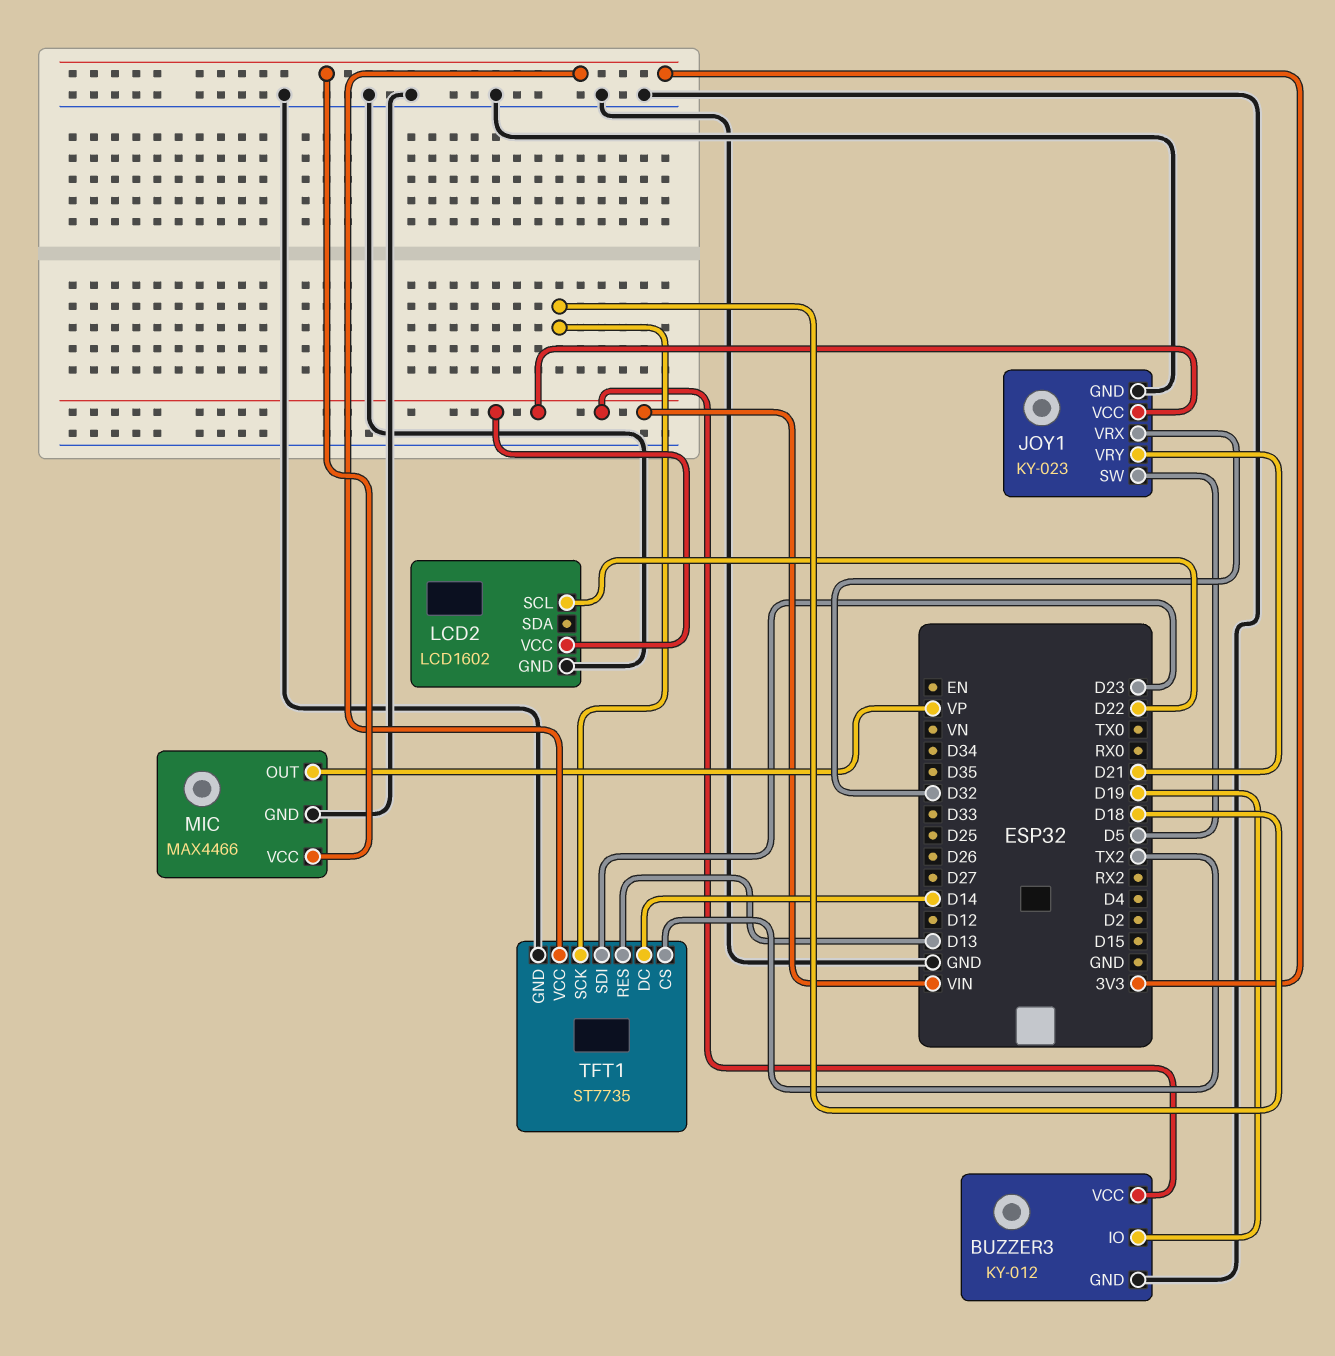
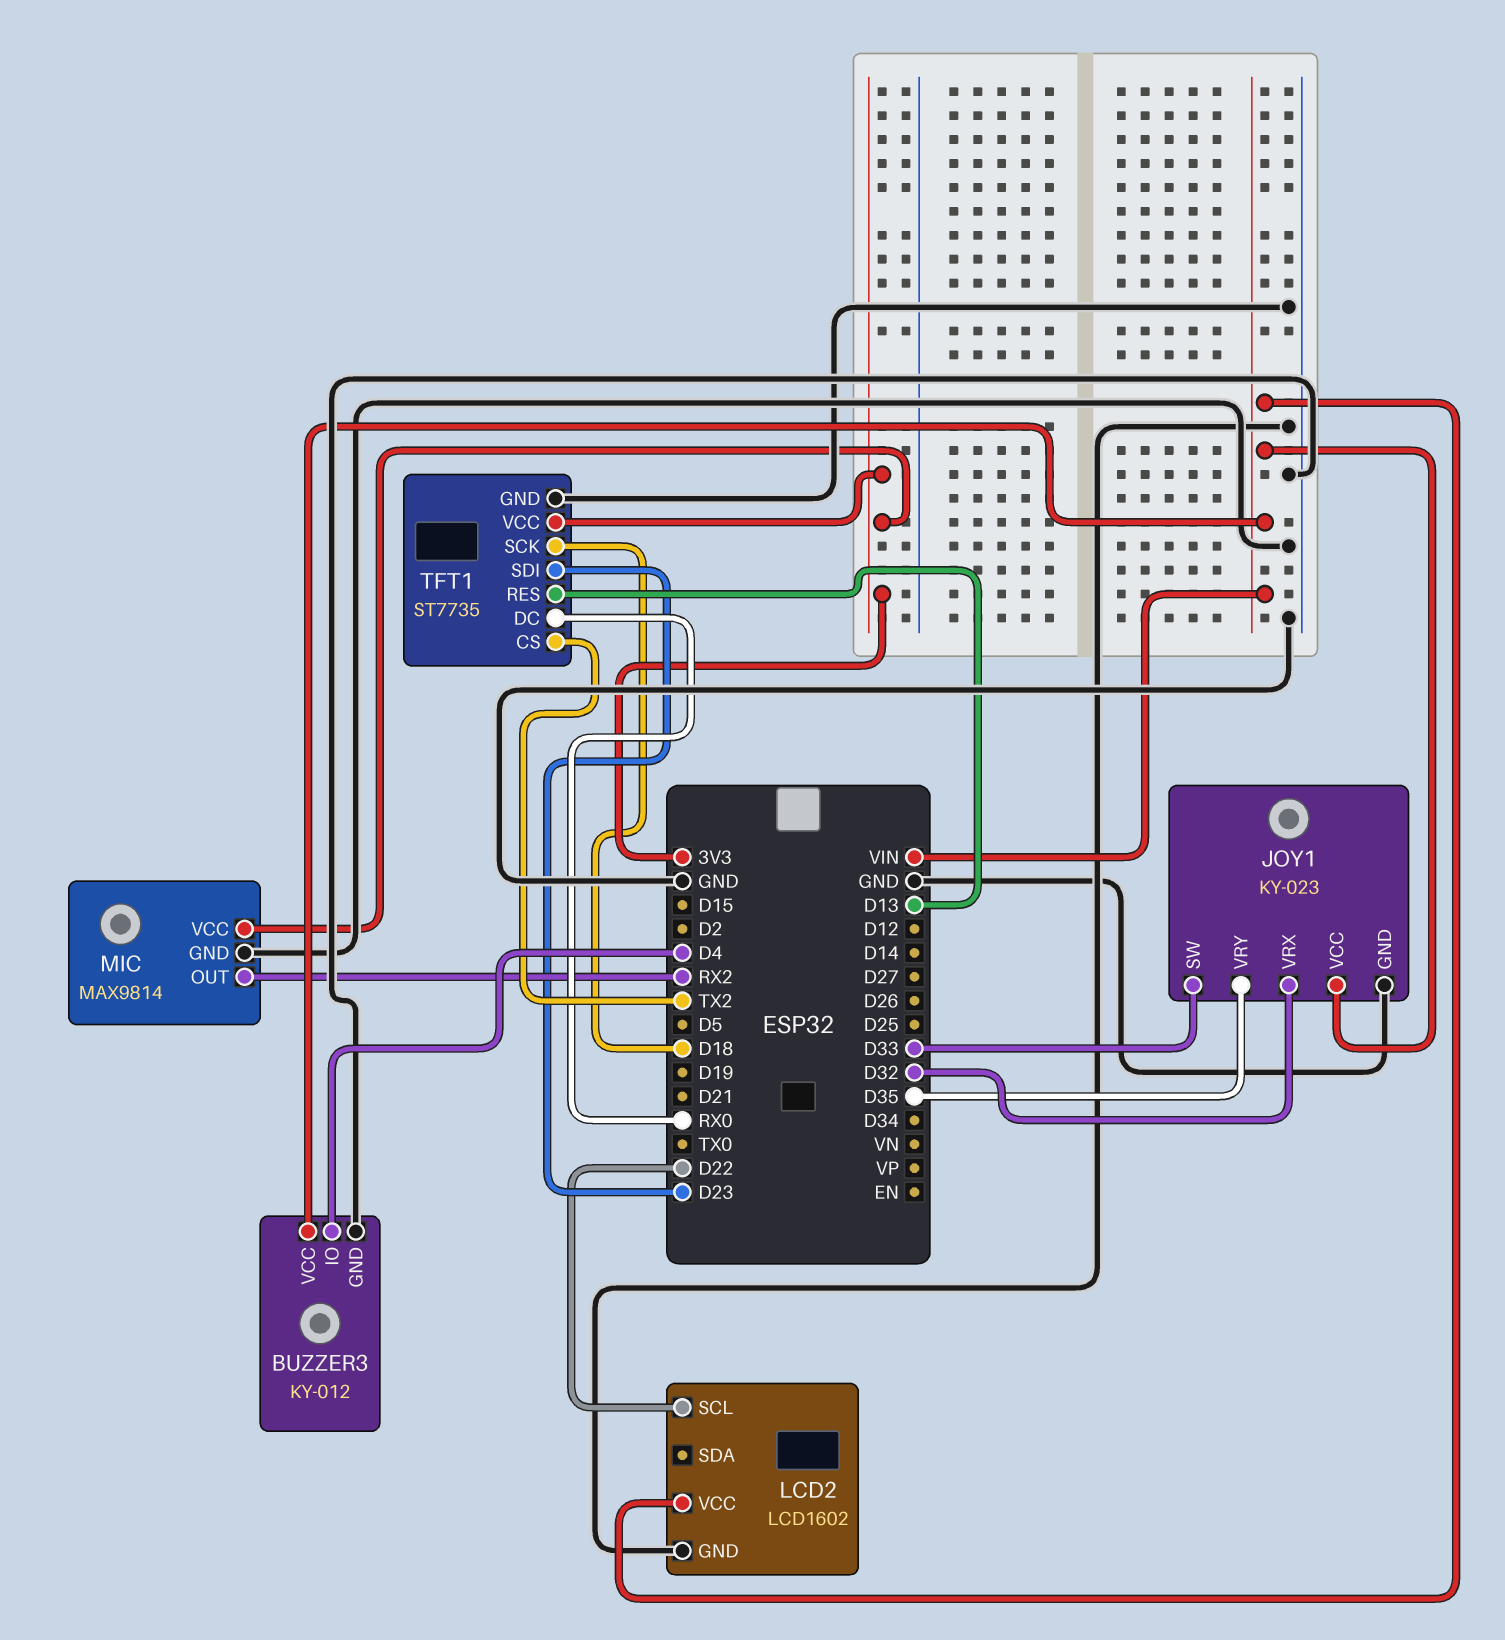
BUZZER3 pin IO: D19 -> D4
JOY1 pin SW: D5 -> D33
JOY1 pin VRY: D21 -> D35
MIC: MAX4466 -> MAX9814
MIC pin OUT: VP -> RX2
TFT1 pin DC: D14 -> RX0

